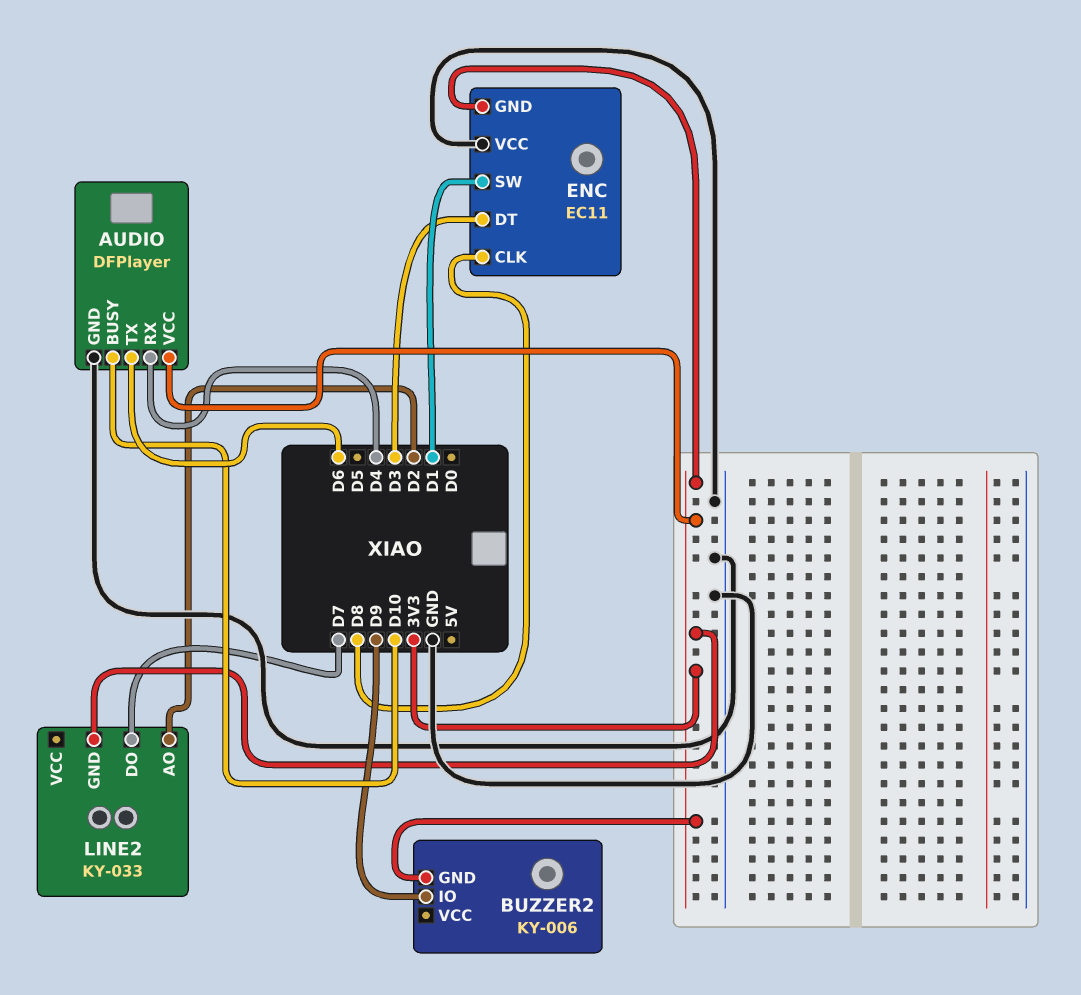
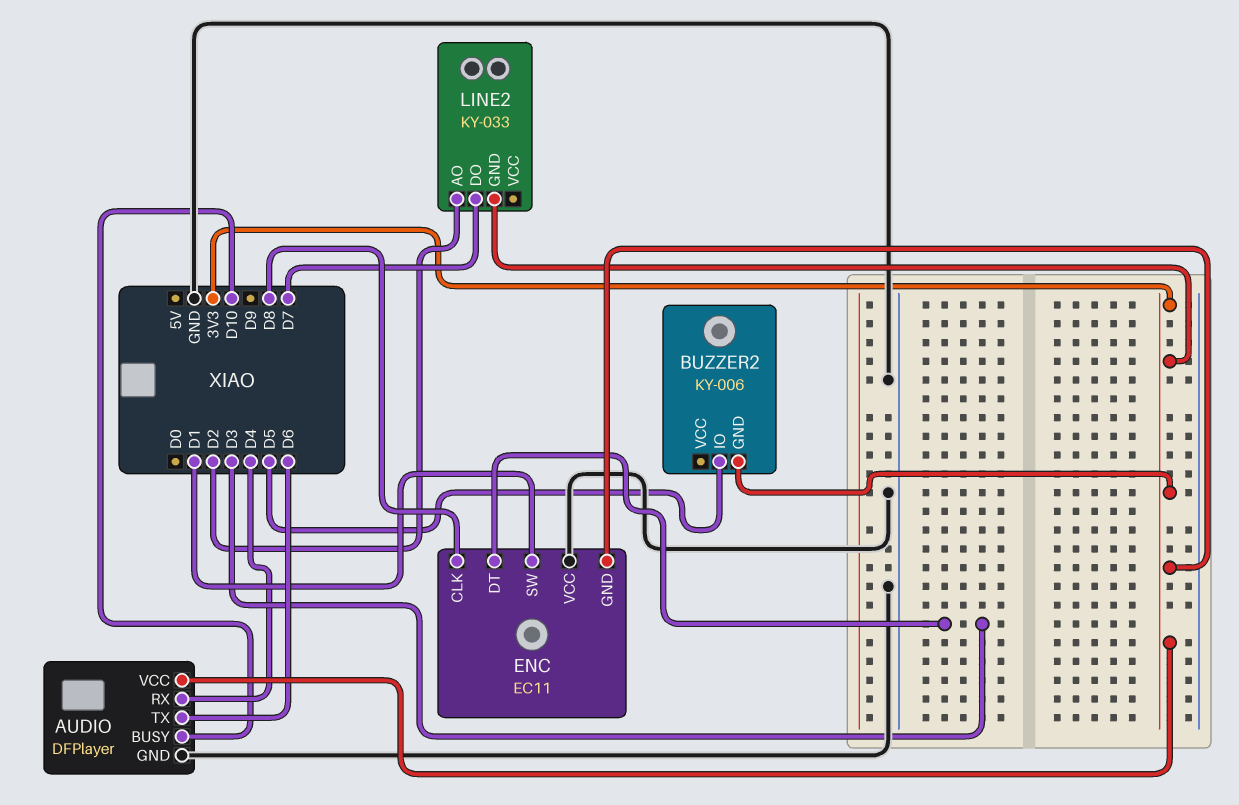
BUZZER2 pin IO: D9 -> D5

